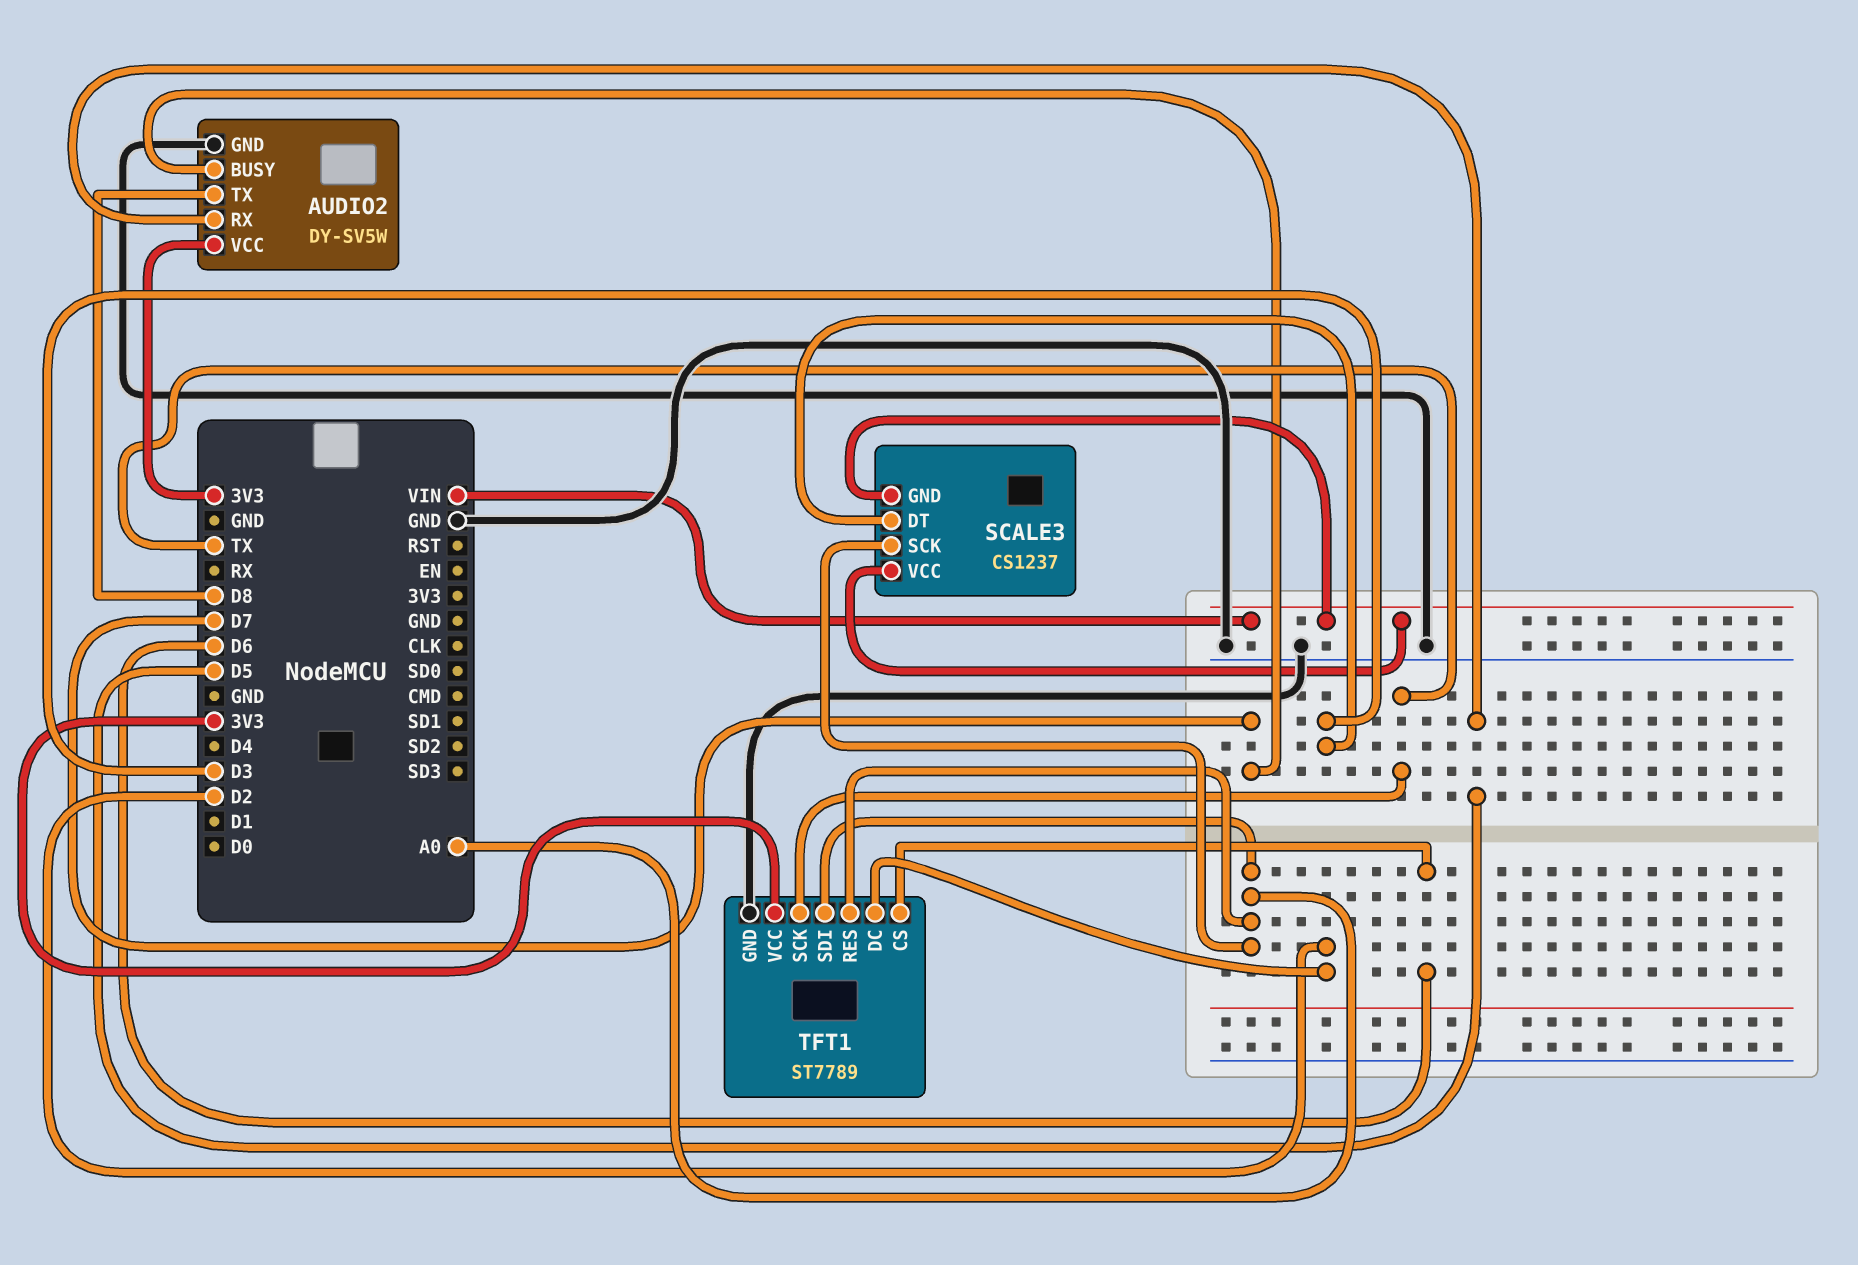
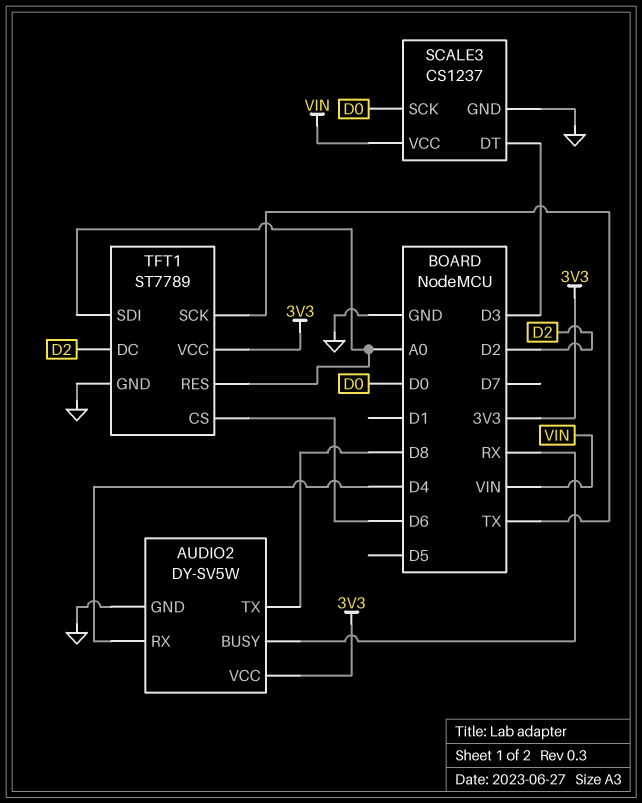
AUDIO2 pin BUSY: D7 -> RX
AUDIO2 pin RX: D5 -> D4
SCALE3 pin GND: VIN -> GND
SCALE3 pin SCK: A0 -> D0

